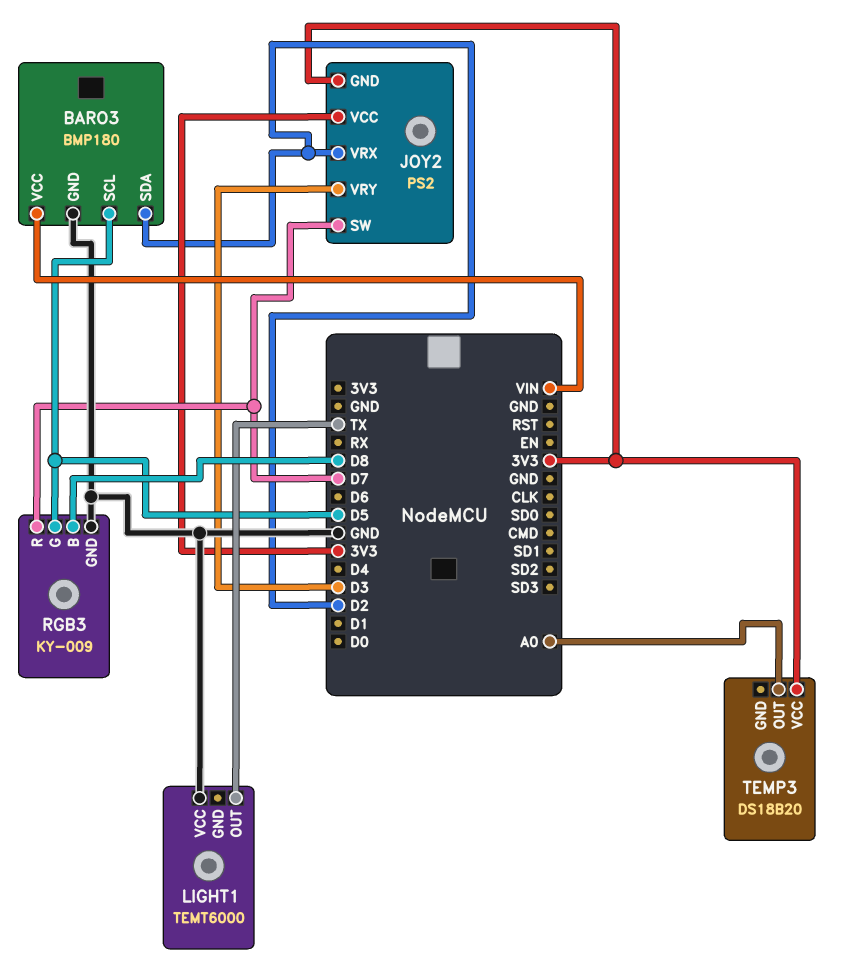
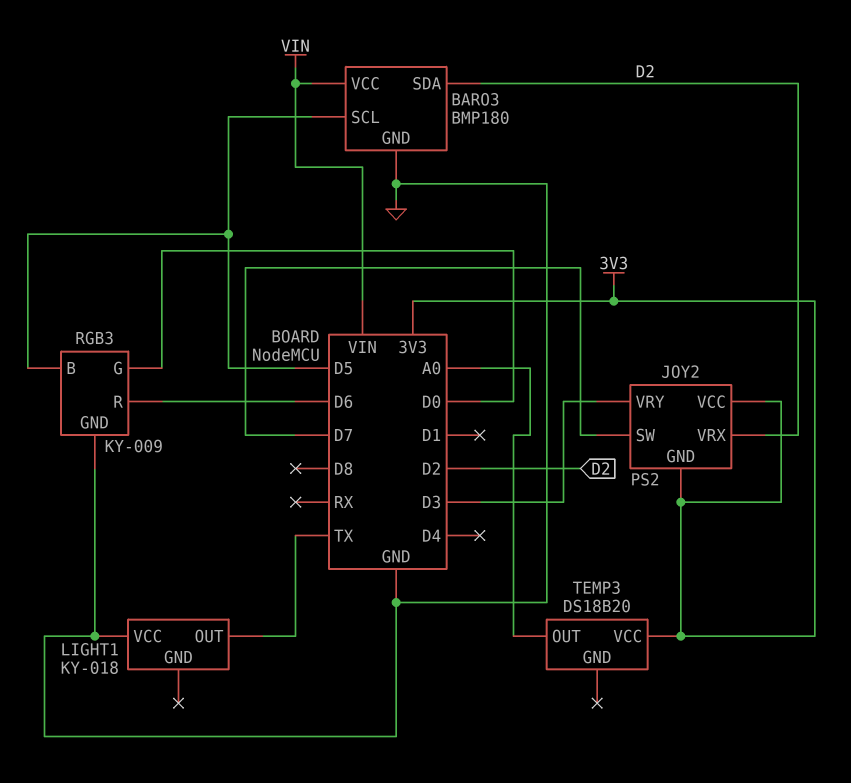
LIGHT1: TEMT6000 -> KY-018
RGB3 pin B: D8 -> D5
RGB3 pin G: D5 -> D0
RGB3 pin R: D7 -> D6

